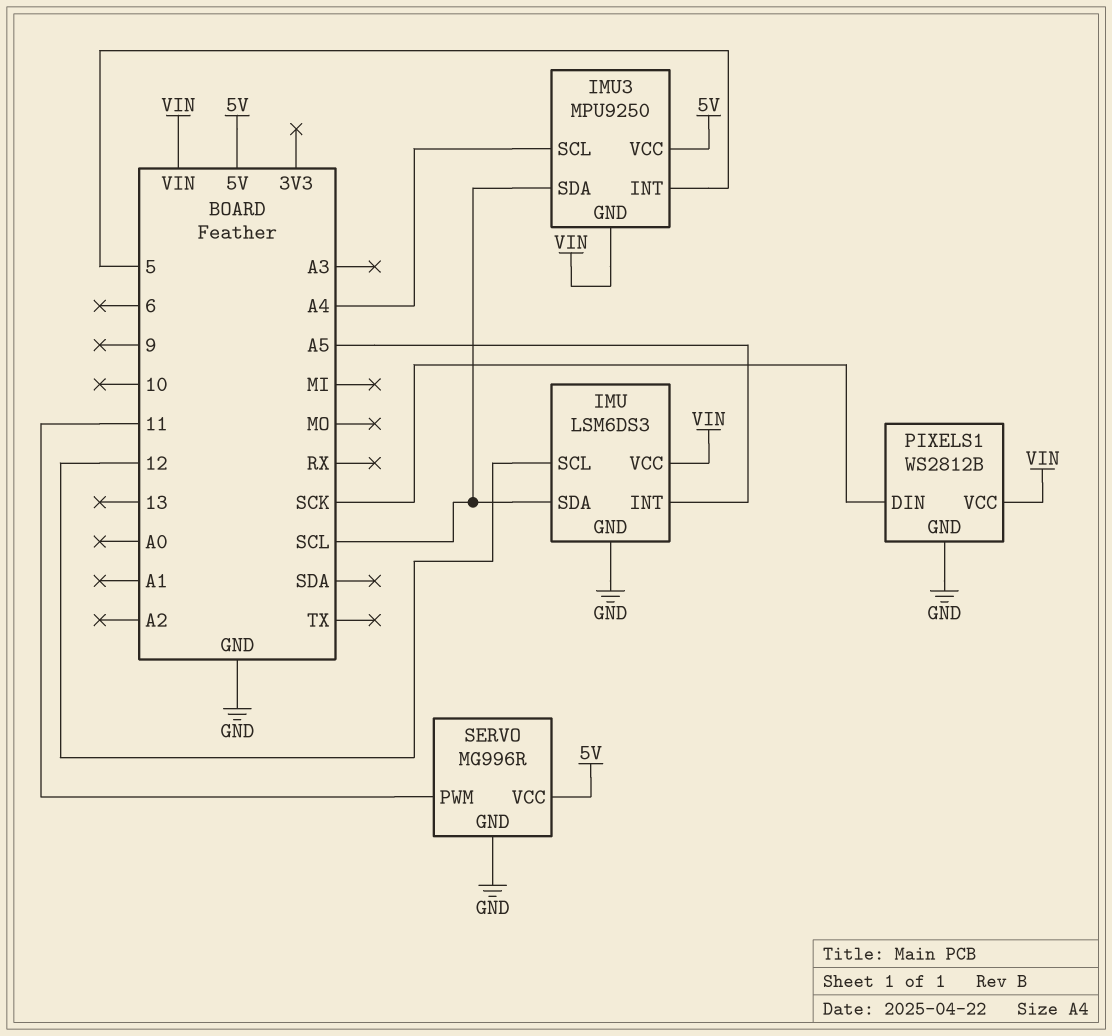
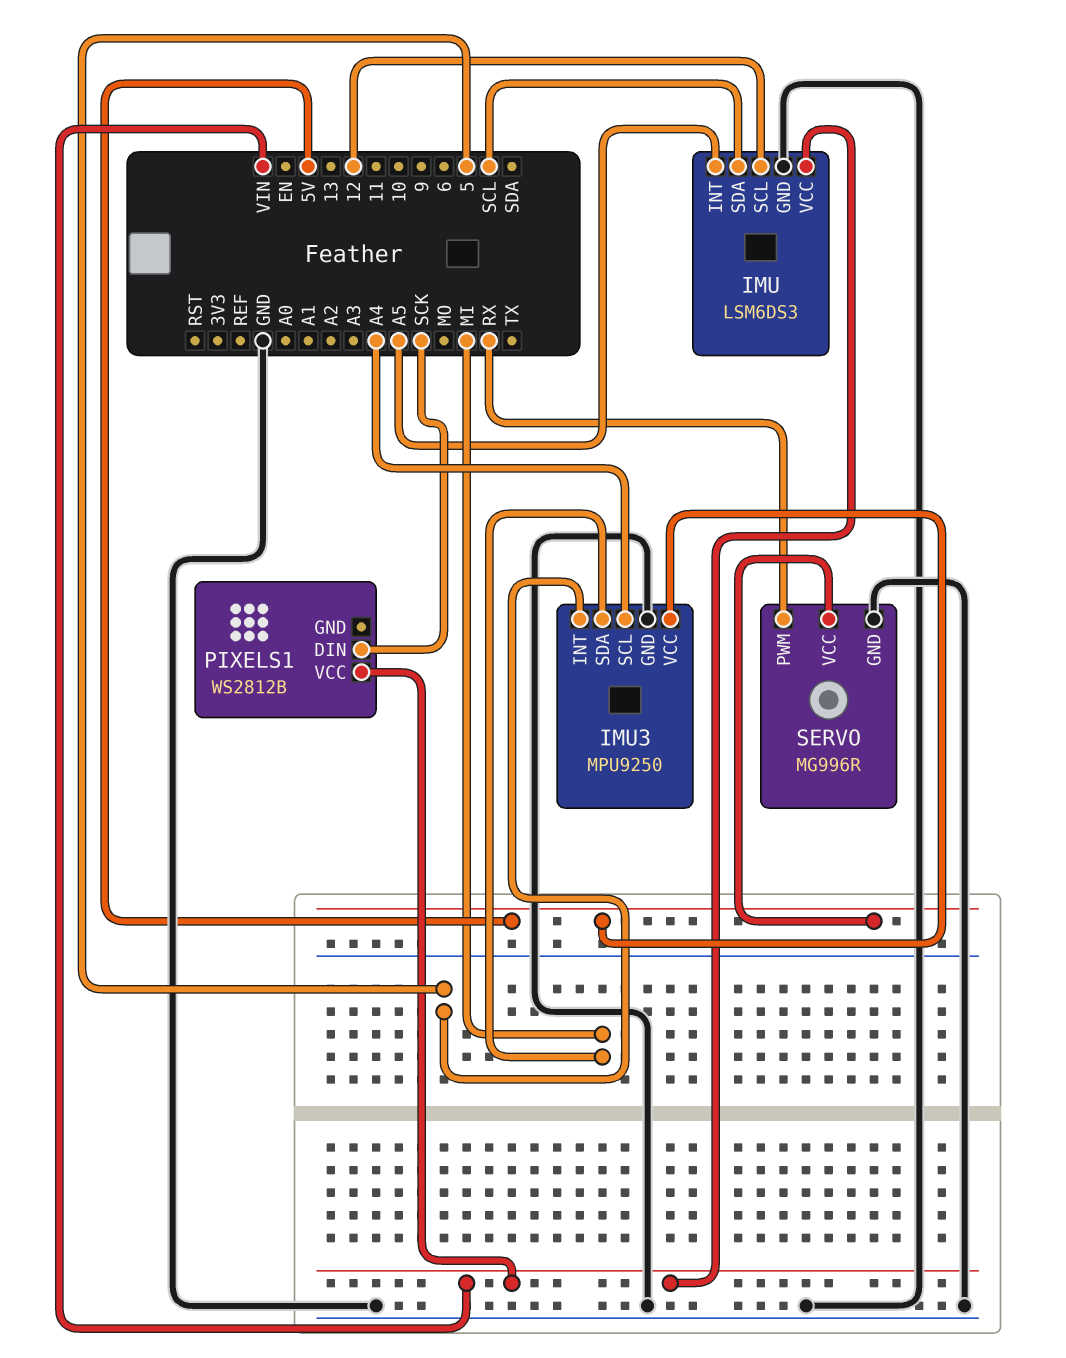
IMU3 pin GND: VIN -> GND
IMU3 pin SDA: SCL -> MI
PIXELS1 pin GND: GND -> none
SERVO pin PWM: 11 -> RX

